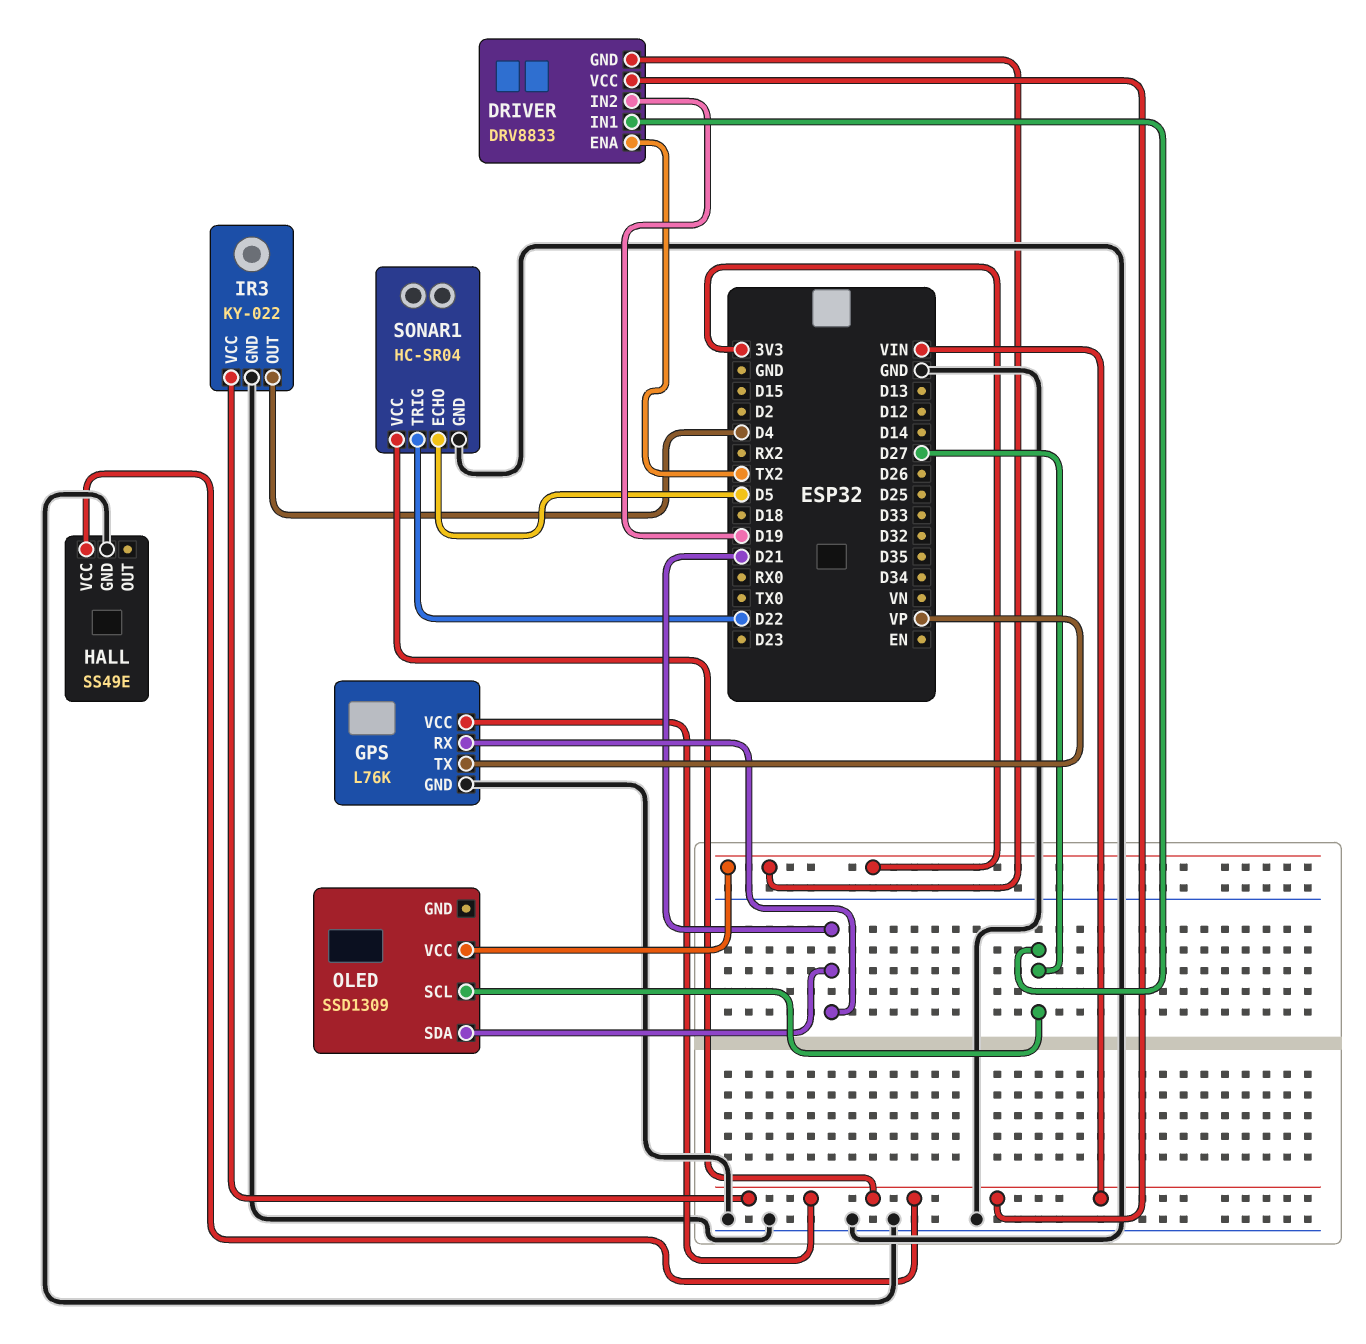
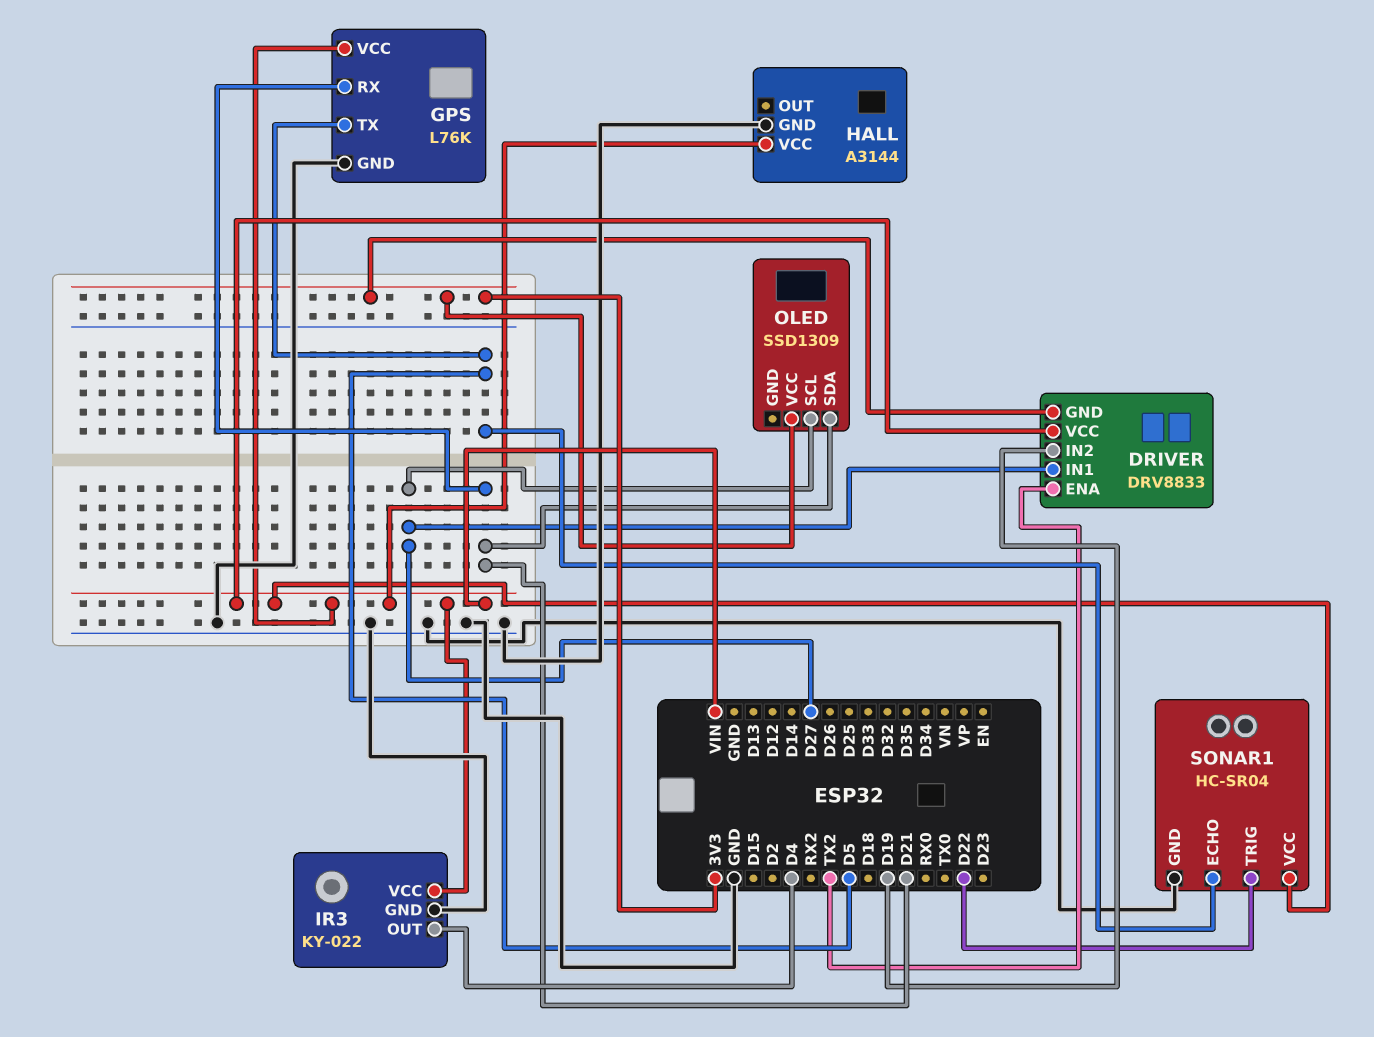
GPS pin TX: VP -> D5
HALL: SS49E -> A3144

